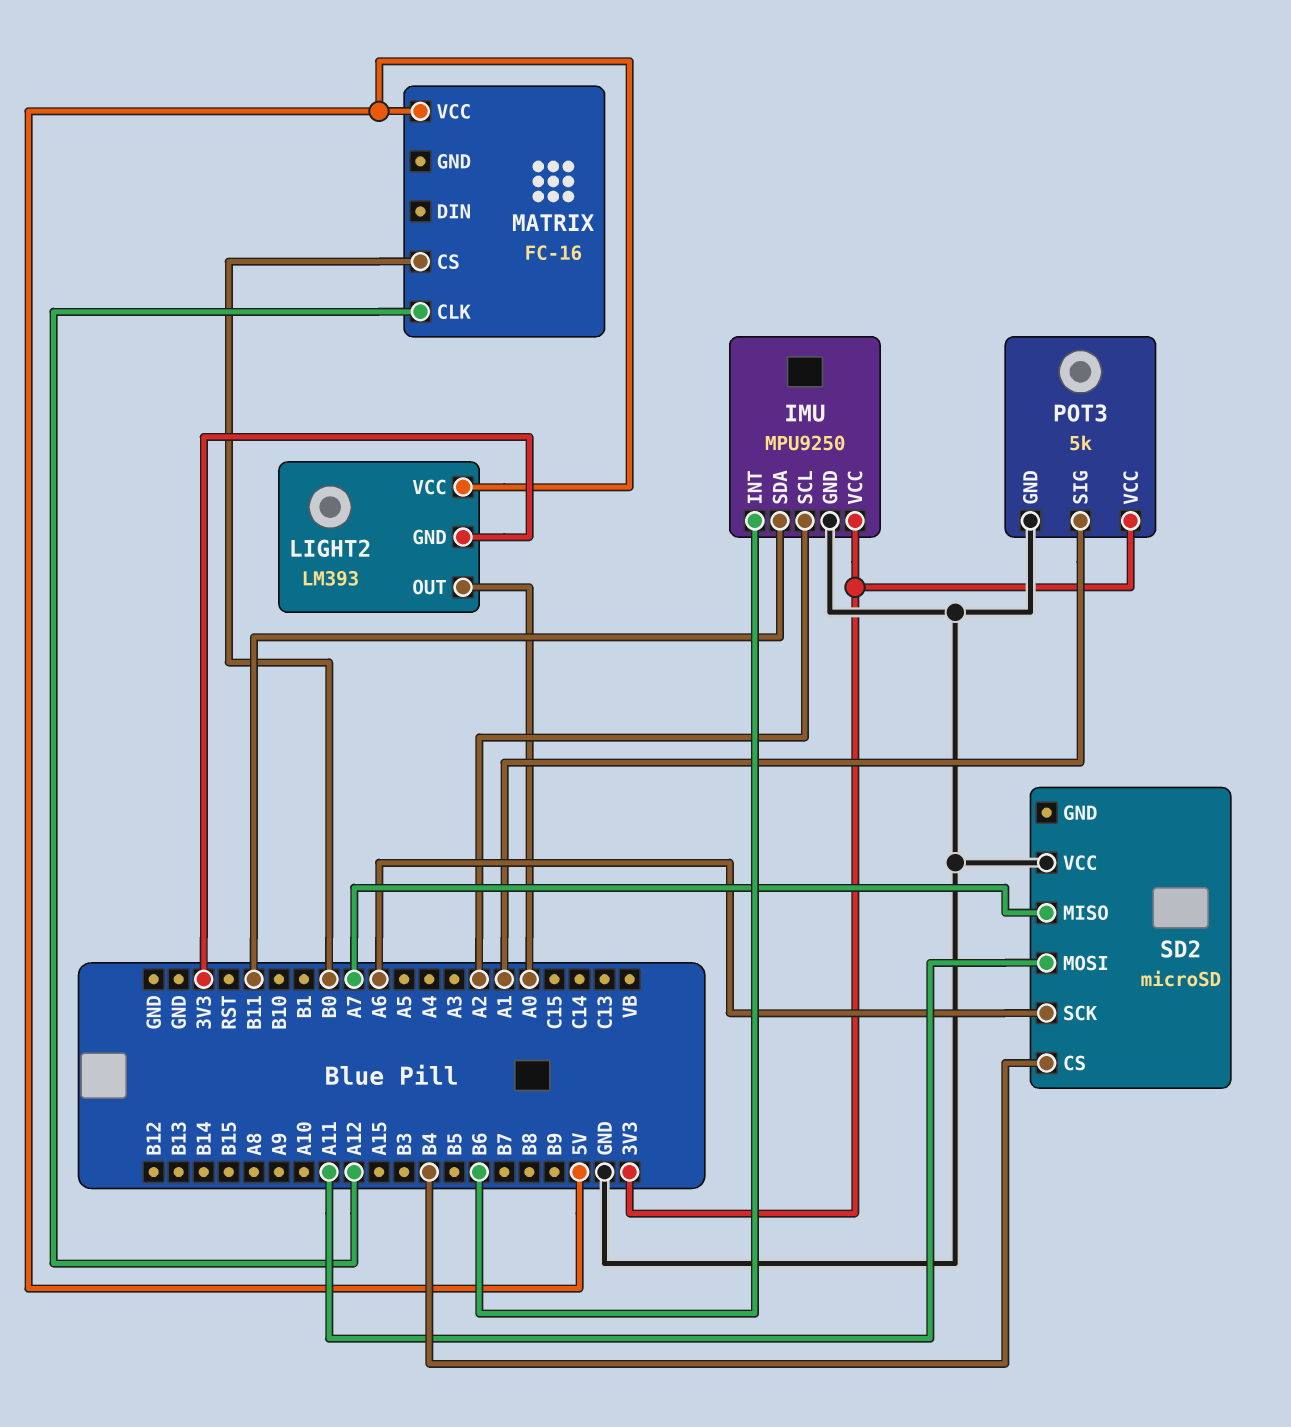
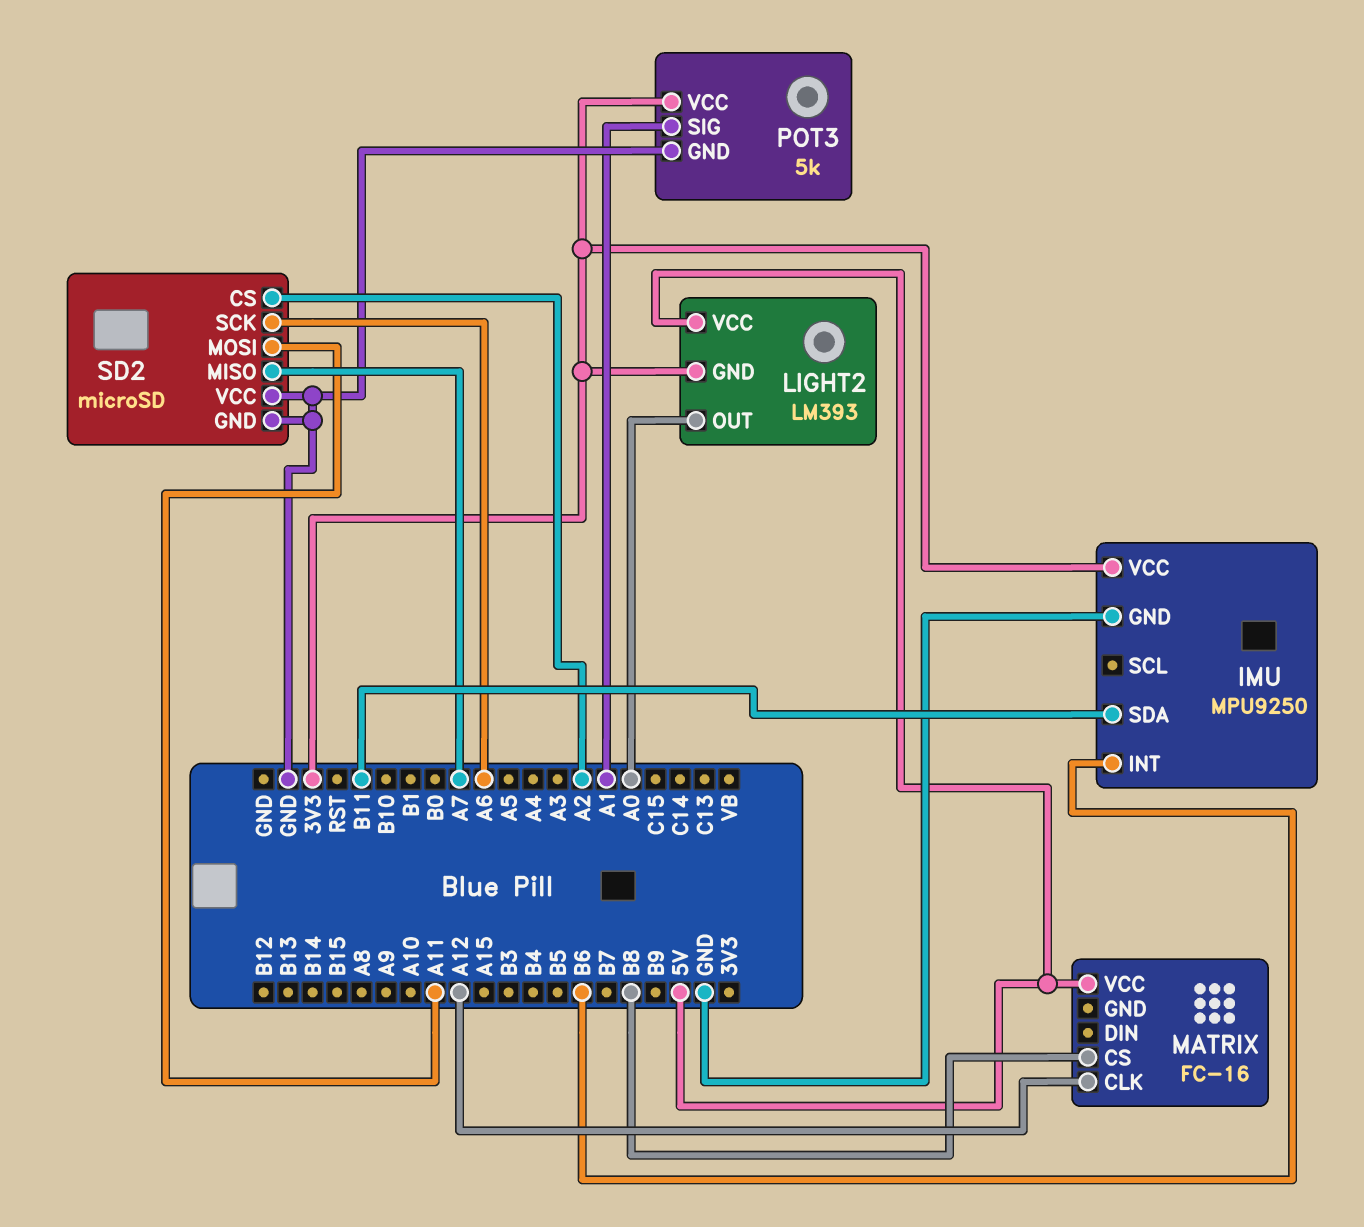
IMU pin SCL: A2 -> none
MATRIX pin CS: B0 -> B8
SD2 pin CS: B4 -> A2
SD2 pin GND: none -> GND

